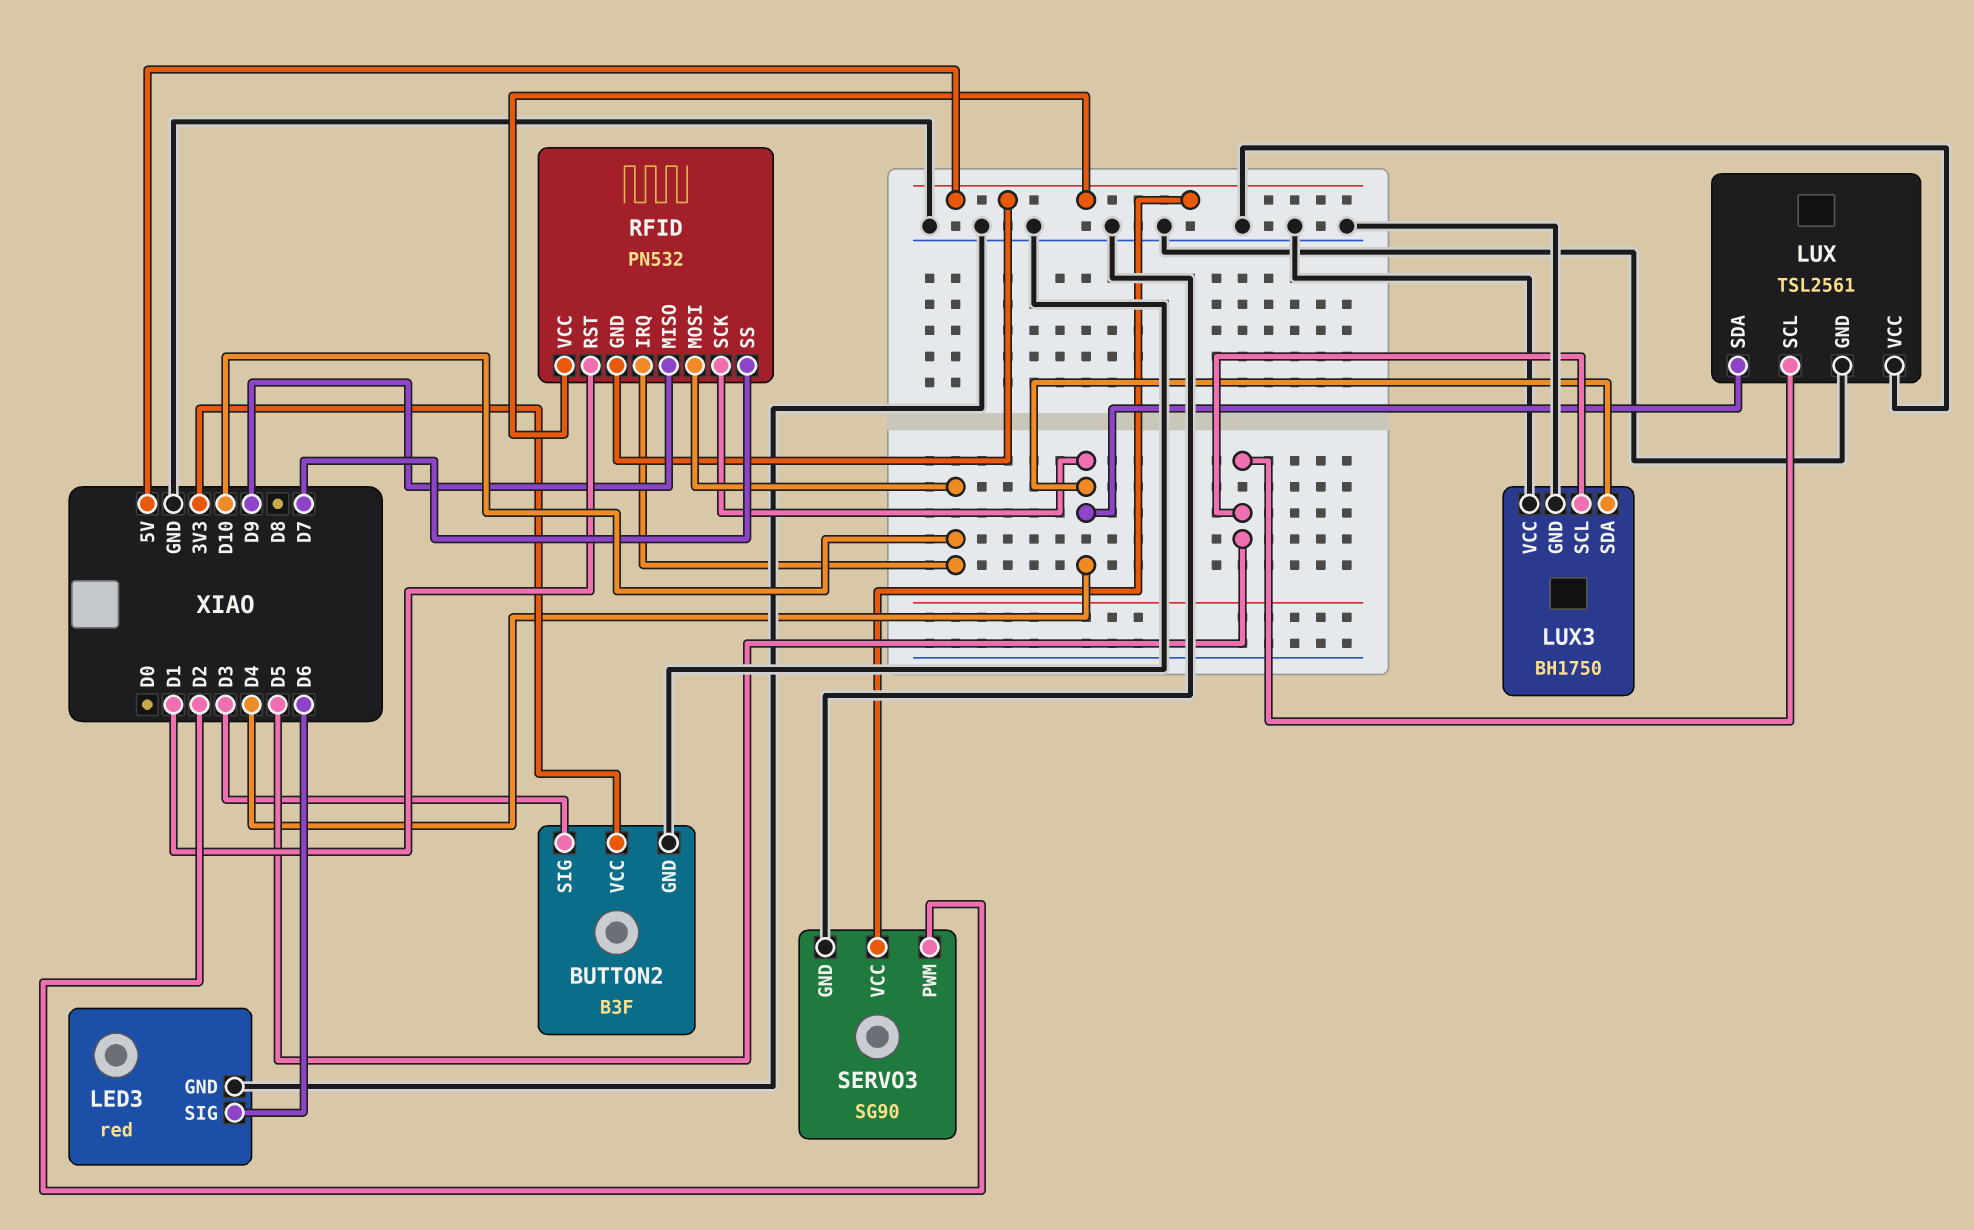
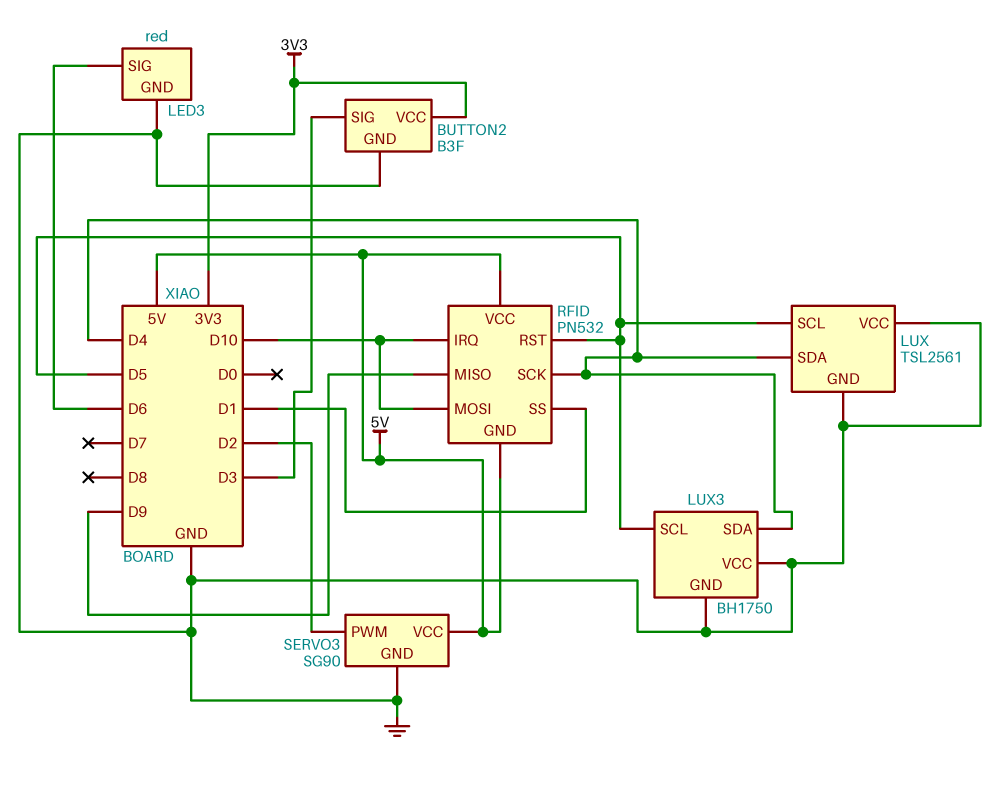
RFID pin RST: D1 -> D5
RFID pin SS: D7 -> D1

